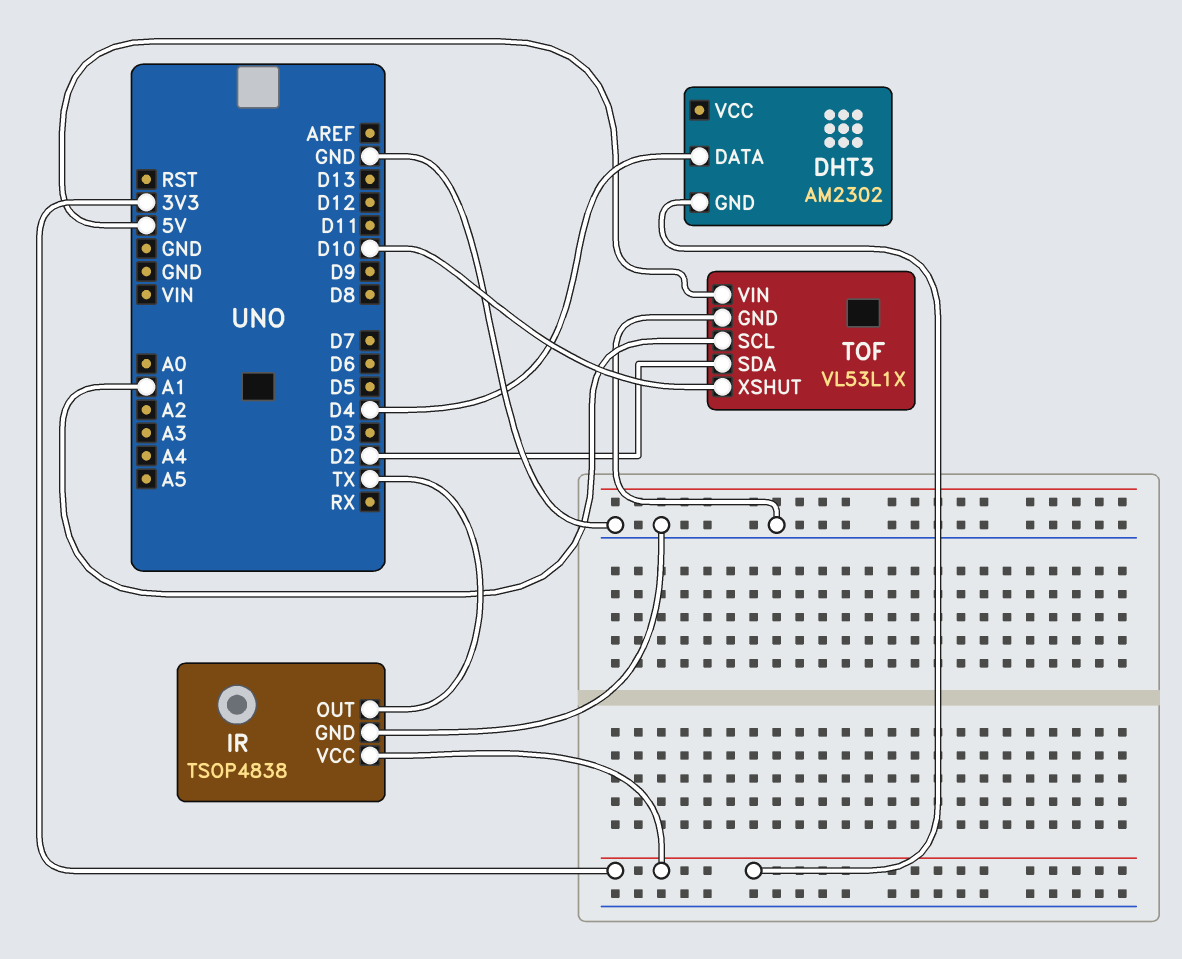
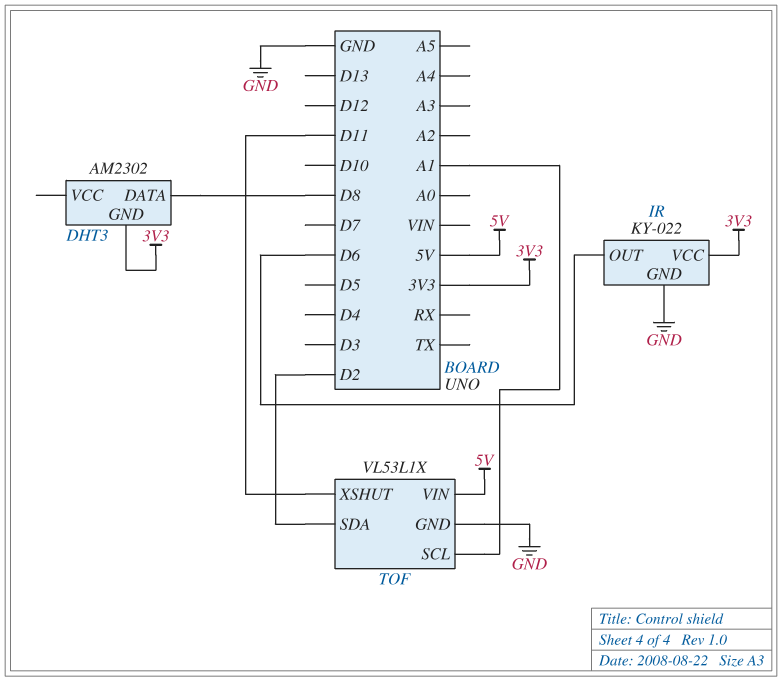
DHT3 pin DATA: D4 -> D8
IR: TSOP4838 -> KY-022
IR pin OUT: TX -> D6
TOF pin XSHUT: D10 -> D11

